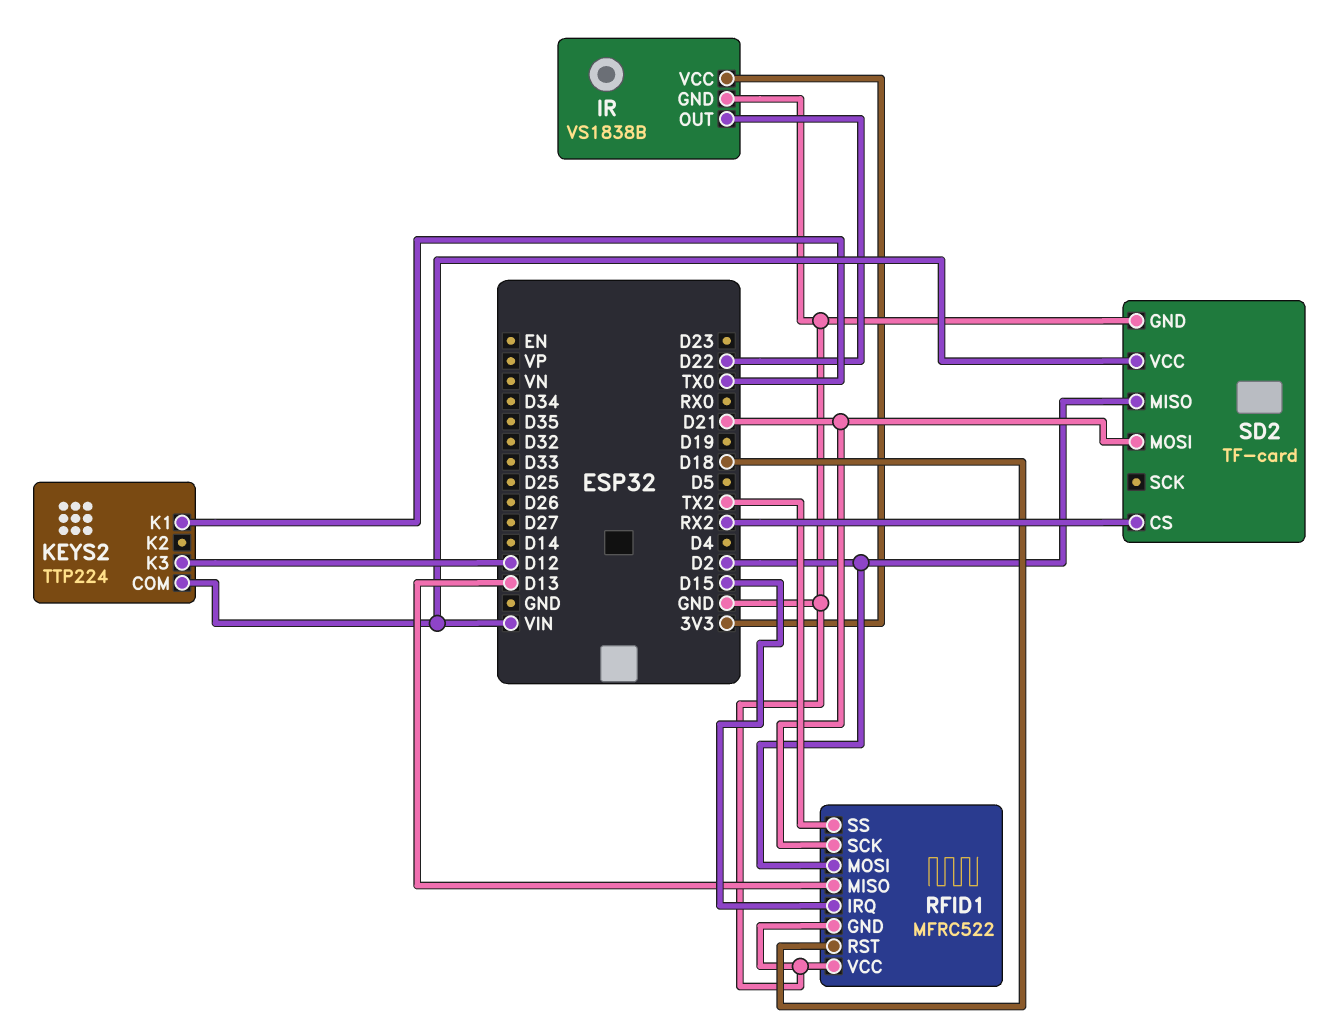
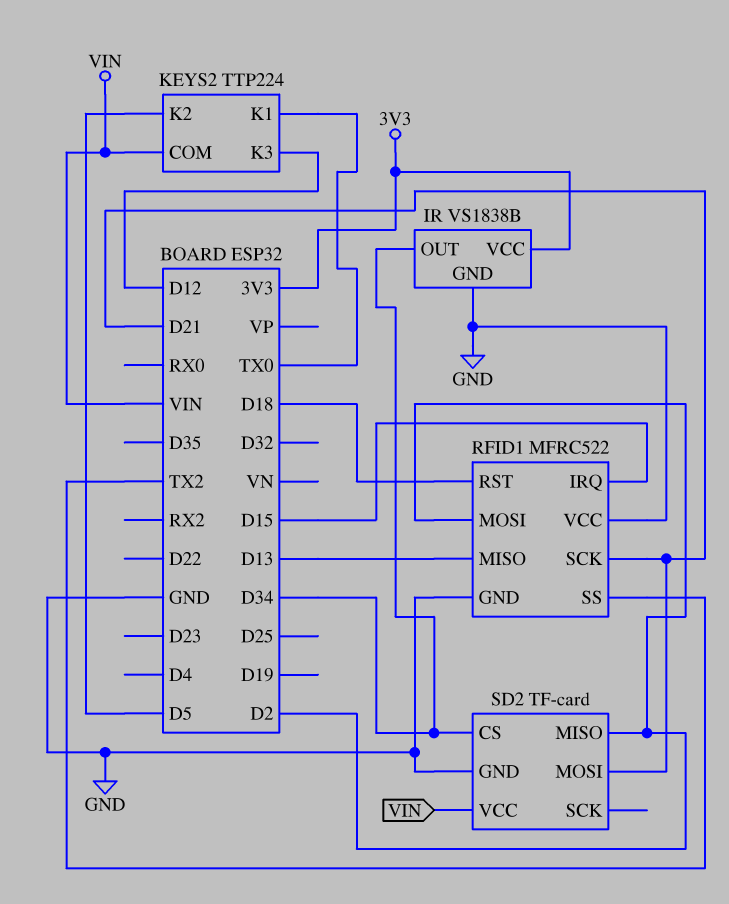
IR pin OUT: D22 -> D34
KEYS2 pin K2: none -> D5
SD2 pin CS: RX2 -> D34

